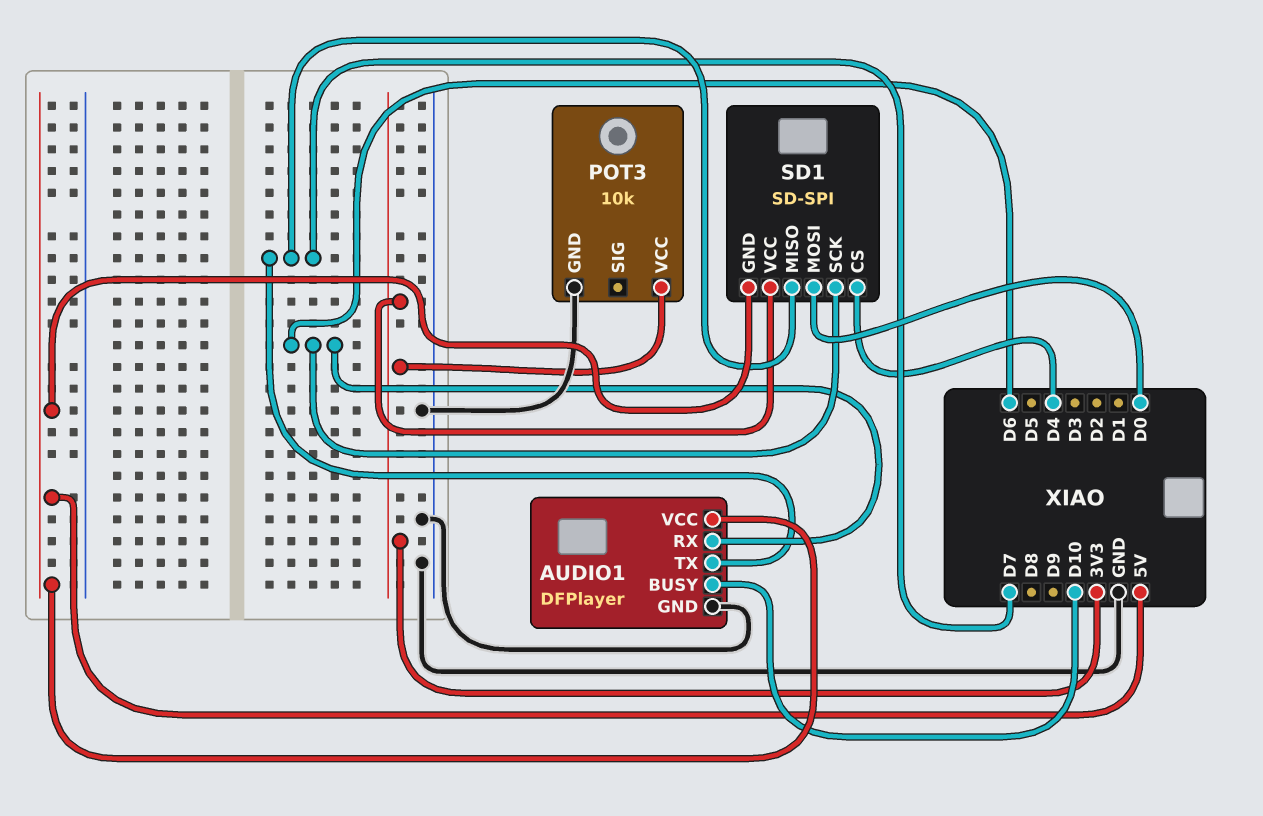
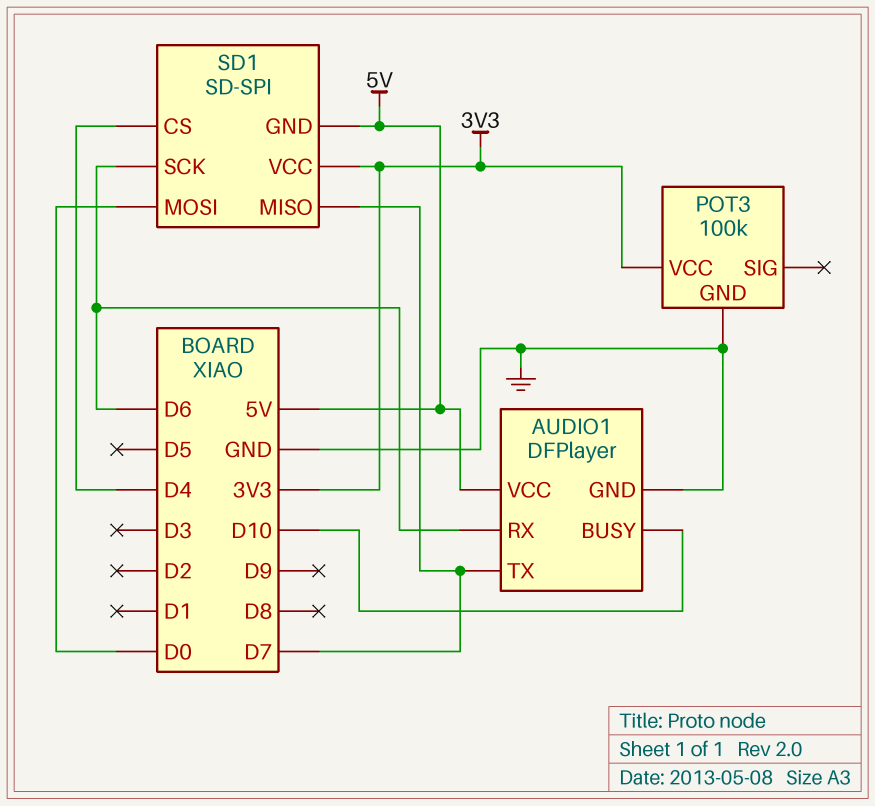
POT3: 10k -> 100k

